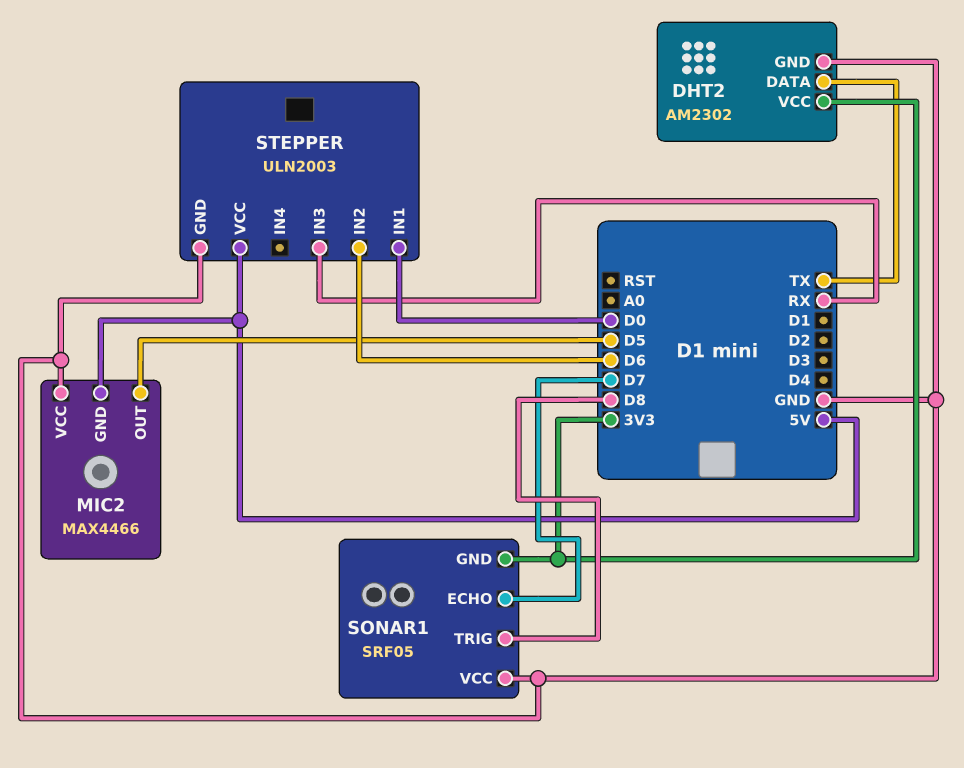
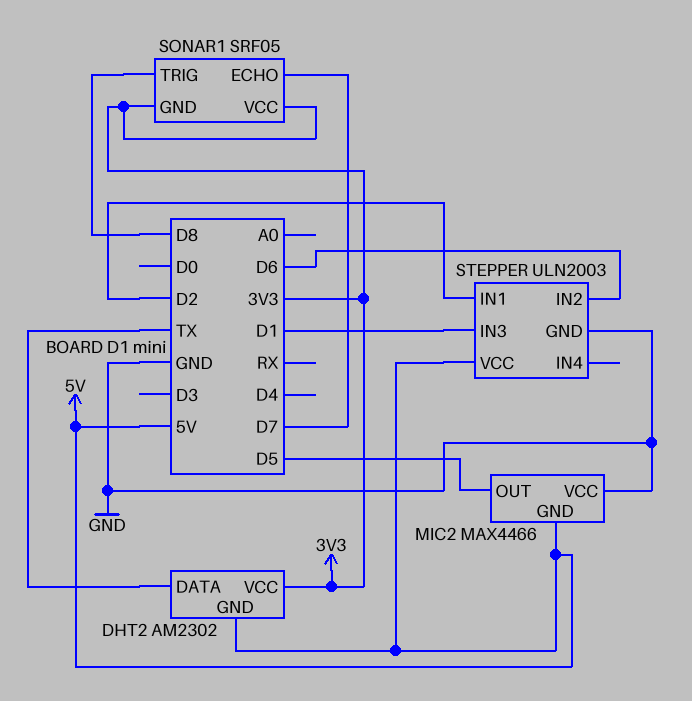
DHT2 pin GND: GND -> 5V
SONAR1 pin VCC: GND -> 3V3
STEPPER pin IN1: D0 -> D2
STEPPER pin IN3: RX -> D1

